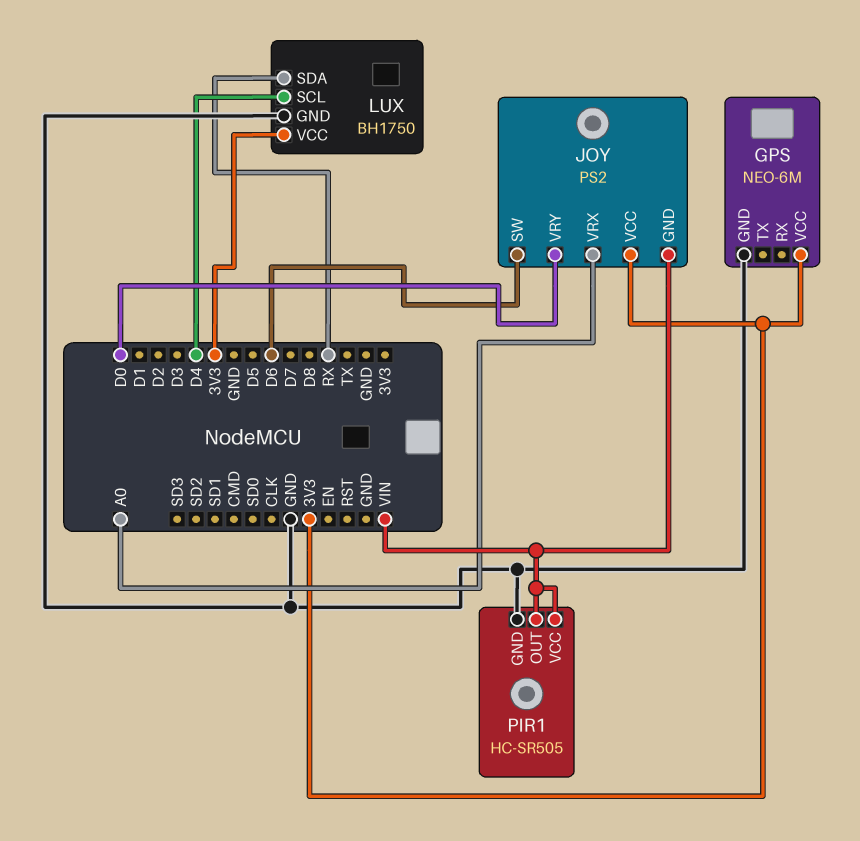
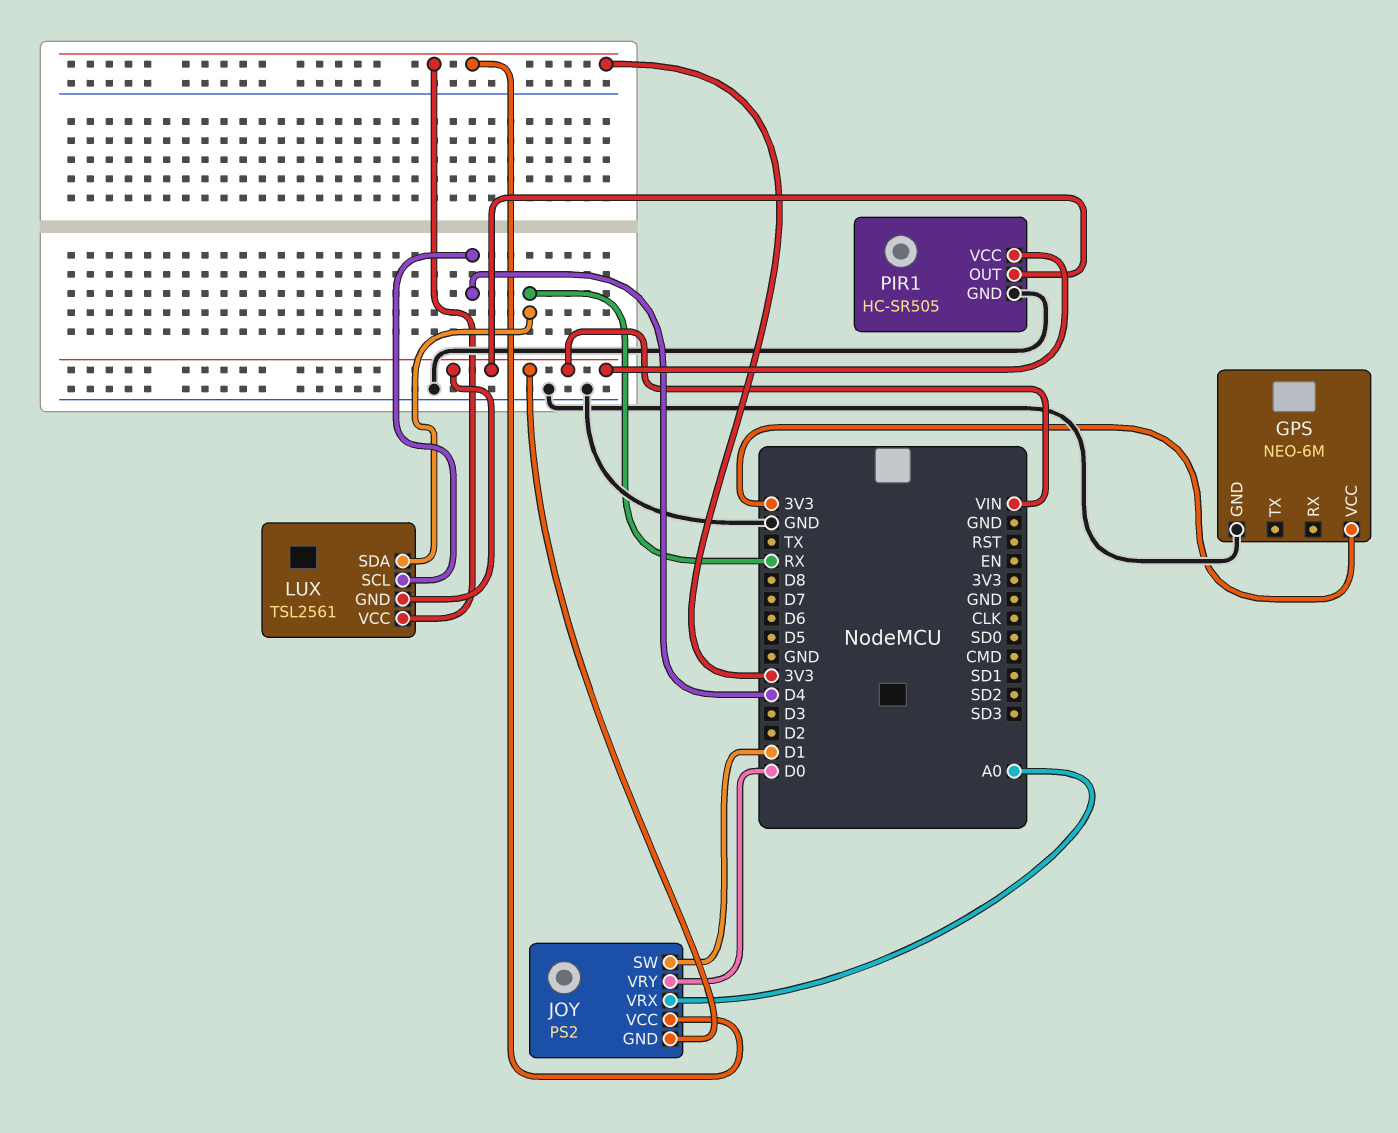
JOY pin SW: D6 -> D1
LUX: BH1750 -> TSL2561
LUX pin GND: GND -> VIN

